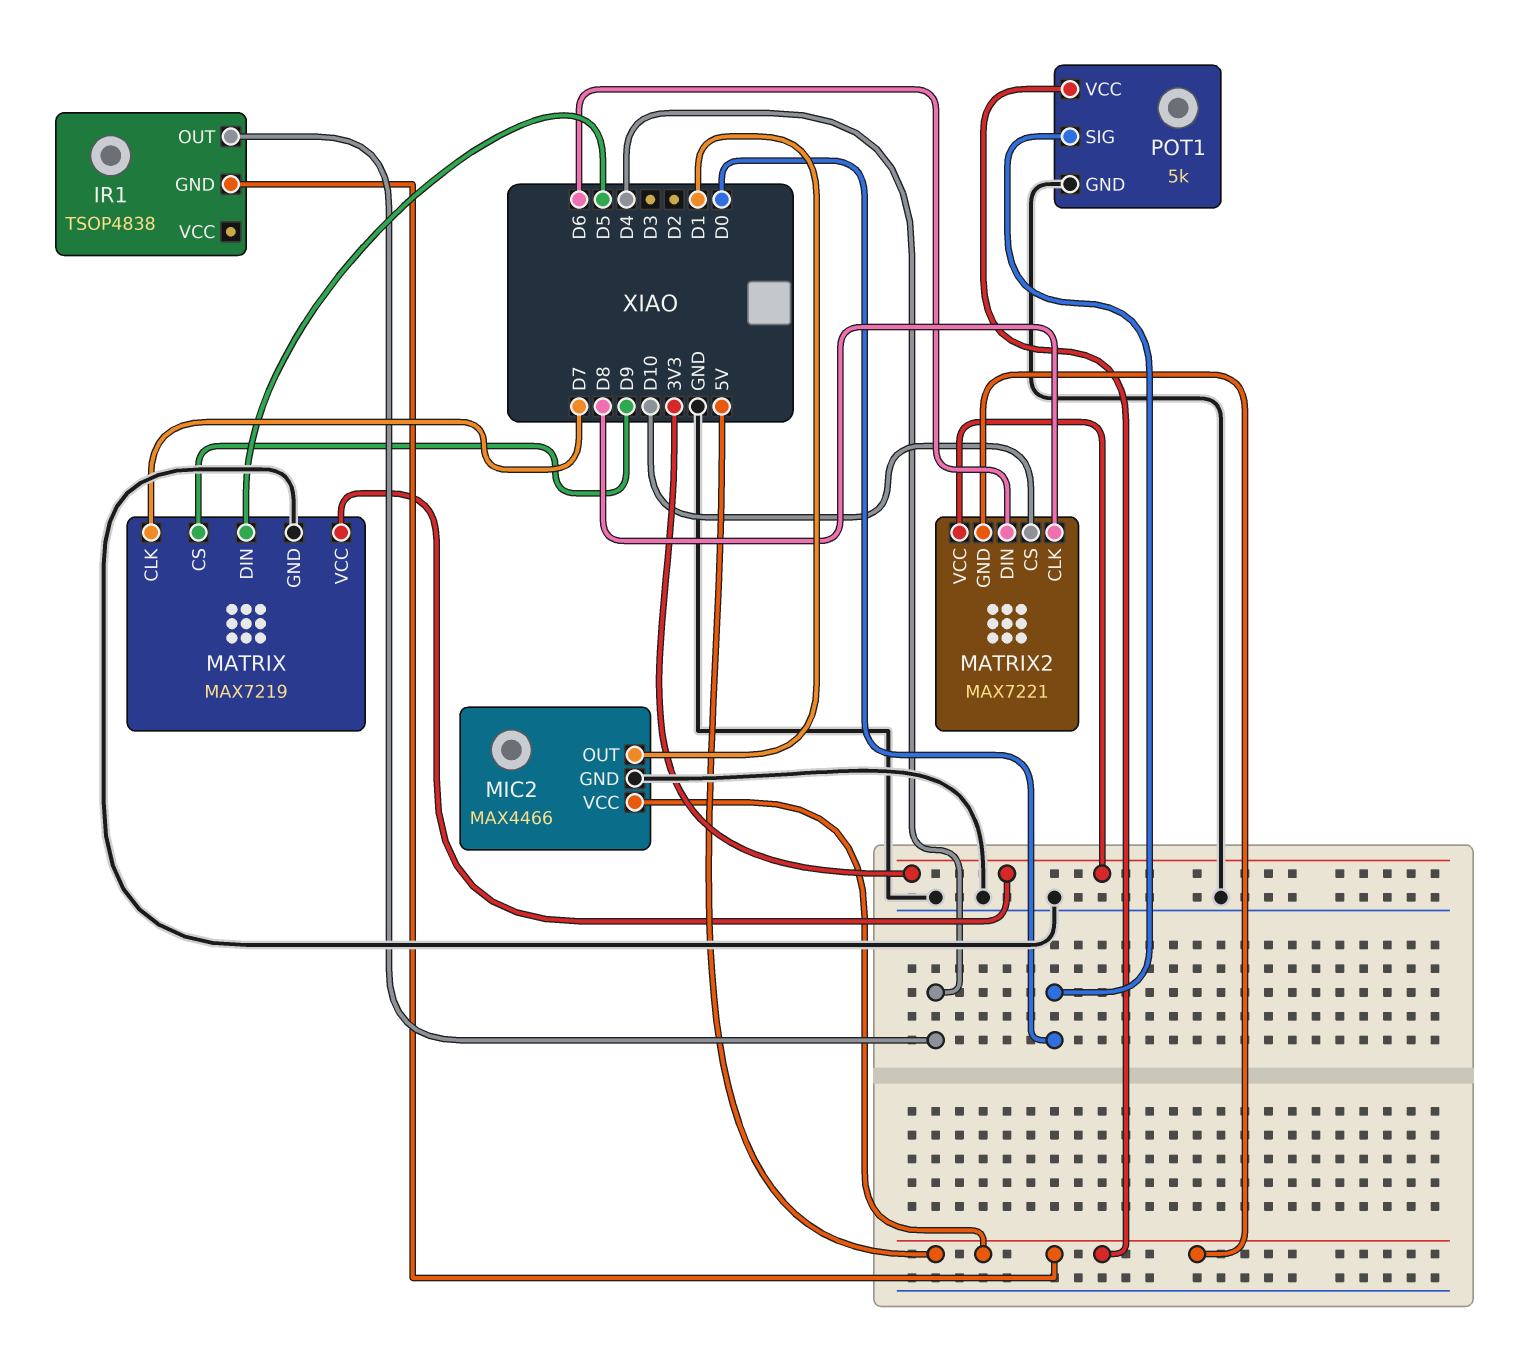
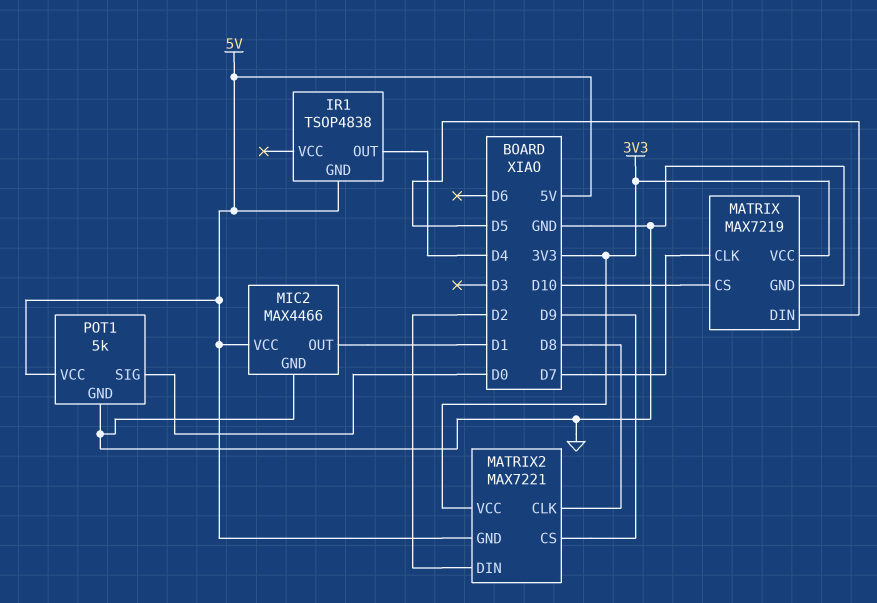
MATRIX pin CS: D9 -> D10
MATRIX2 pin CS: D10 -> D9
MATRIX2 pin DIN: D6 -> D2

